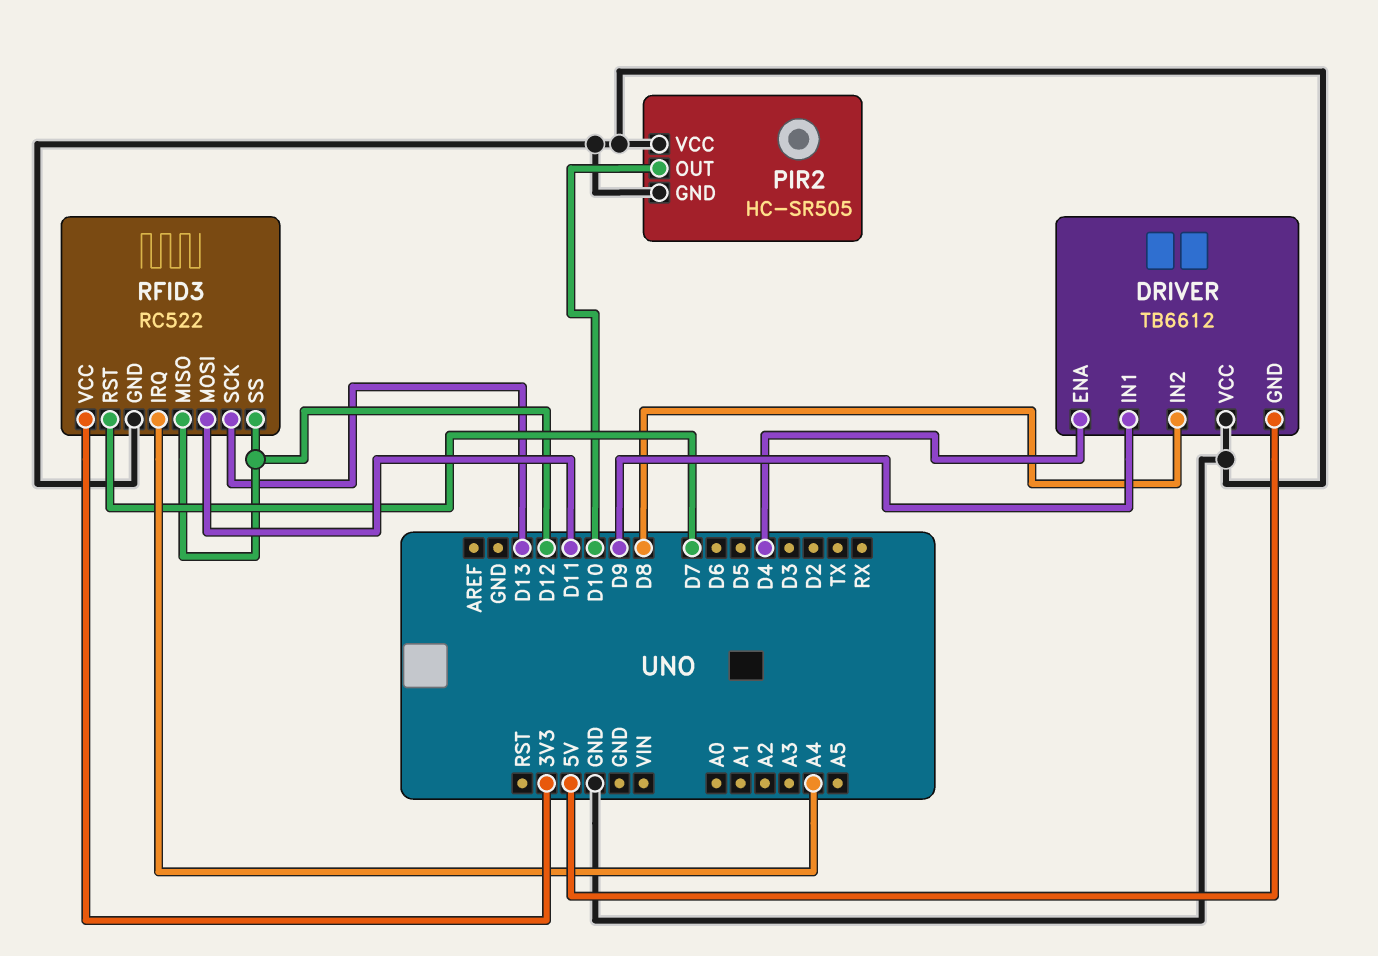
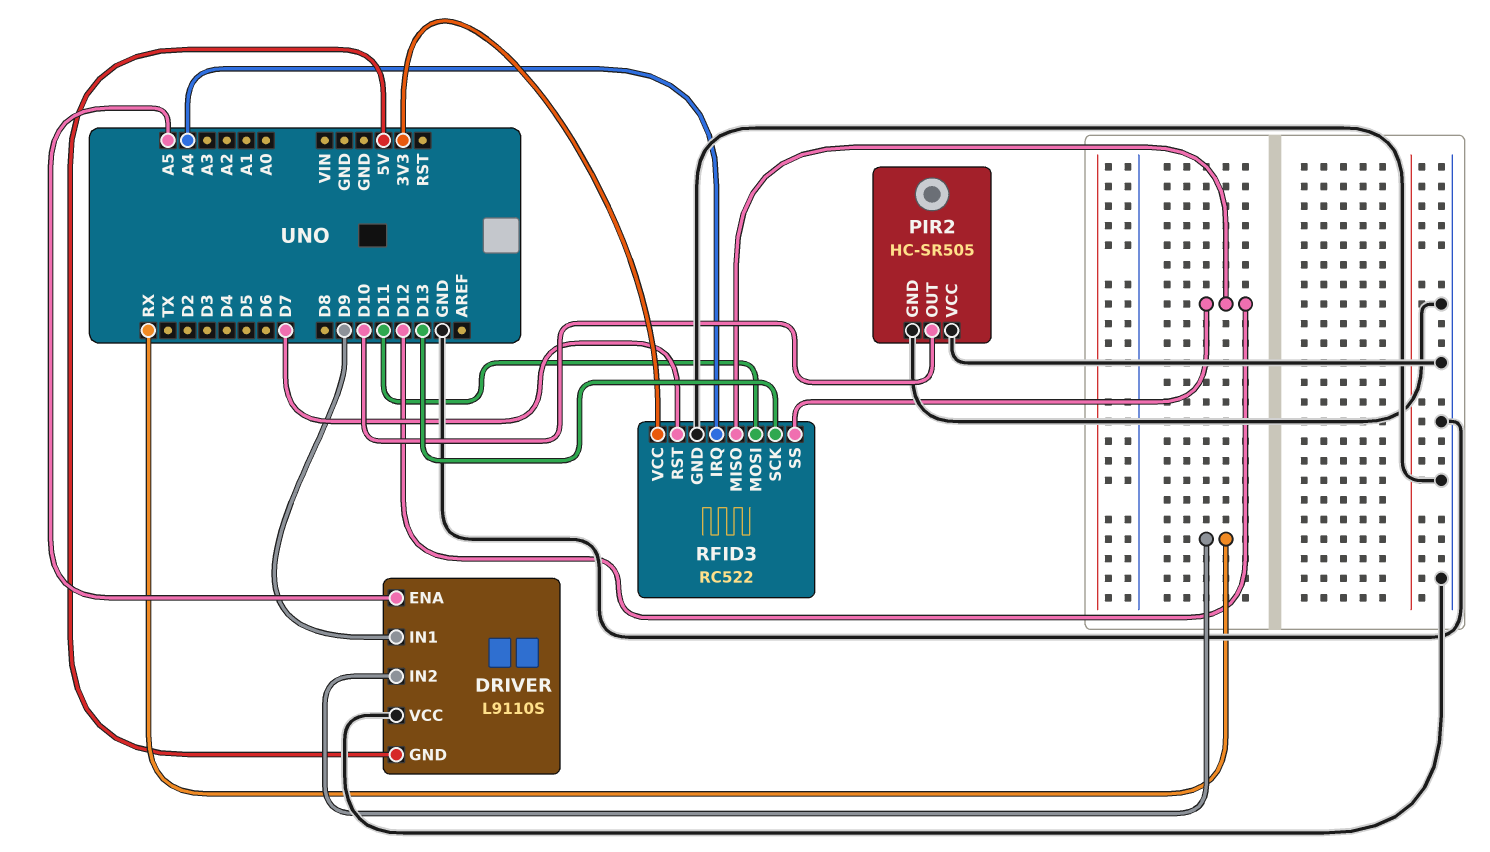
DRIVER: TB6612 -> L9110S
DRIVER pin ENA: D4 -> A5
DRIVER pin IN2: D8 -> RX

